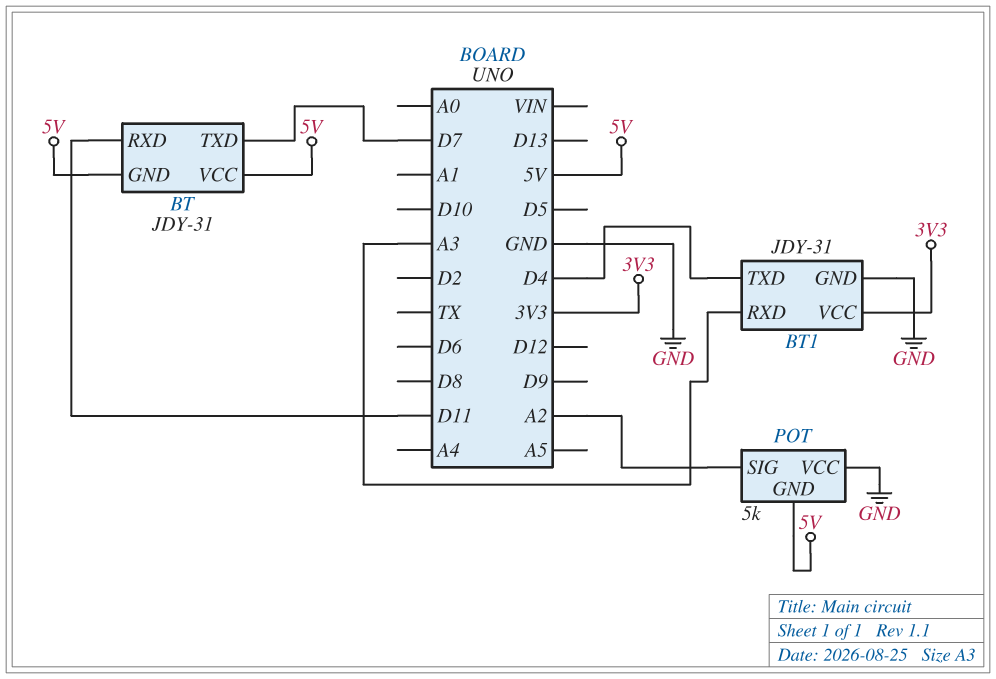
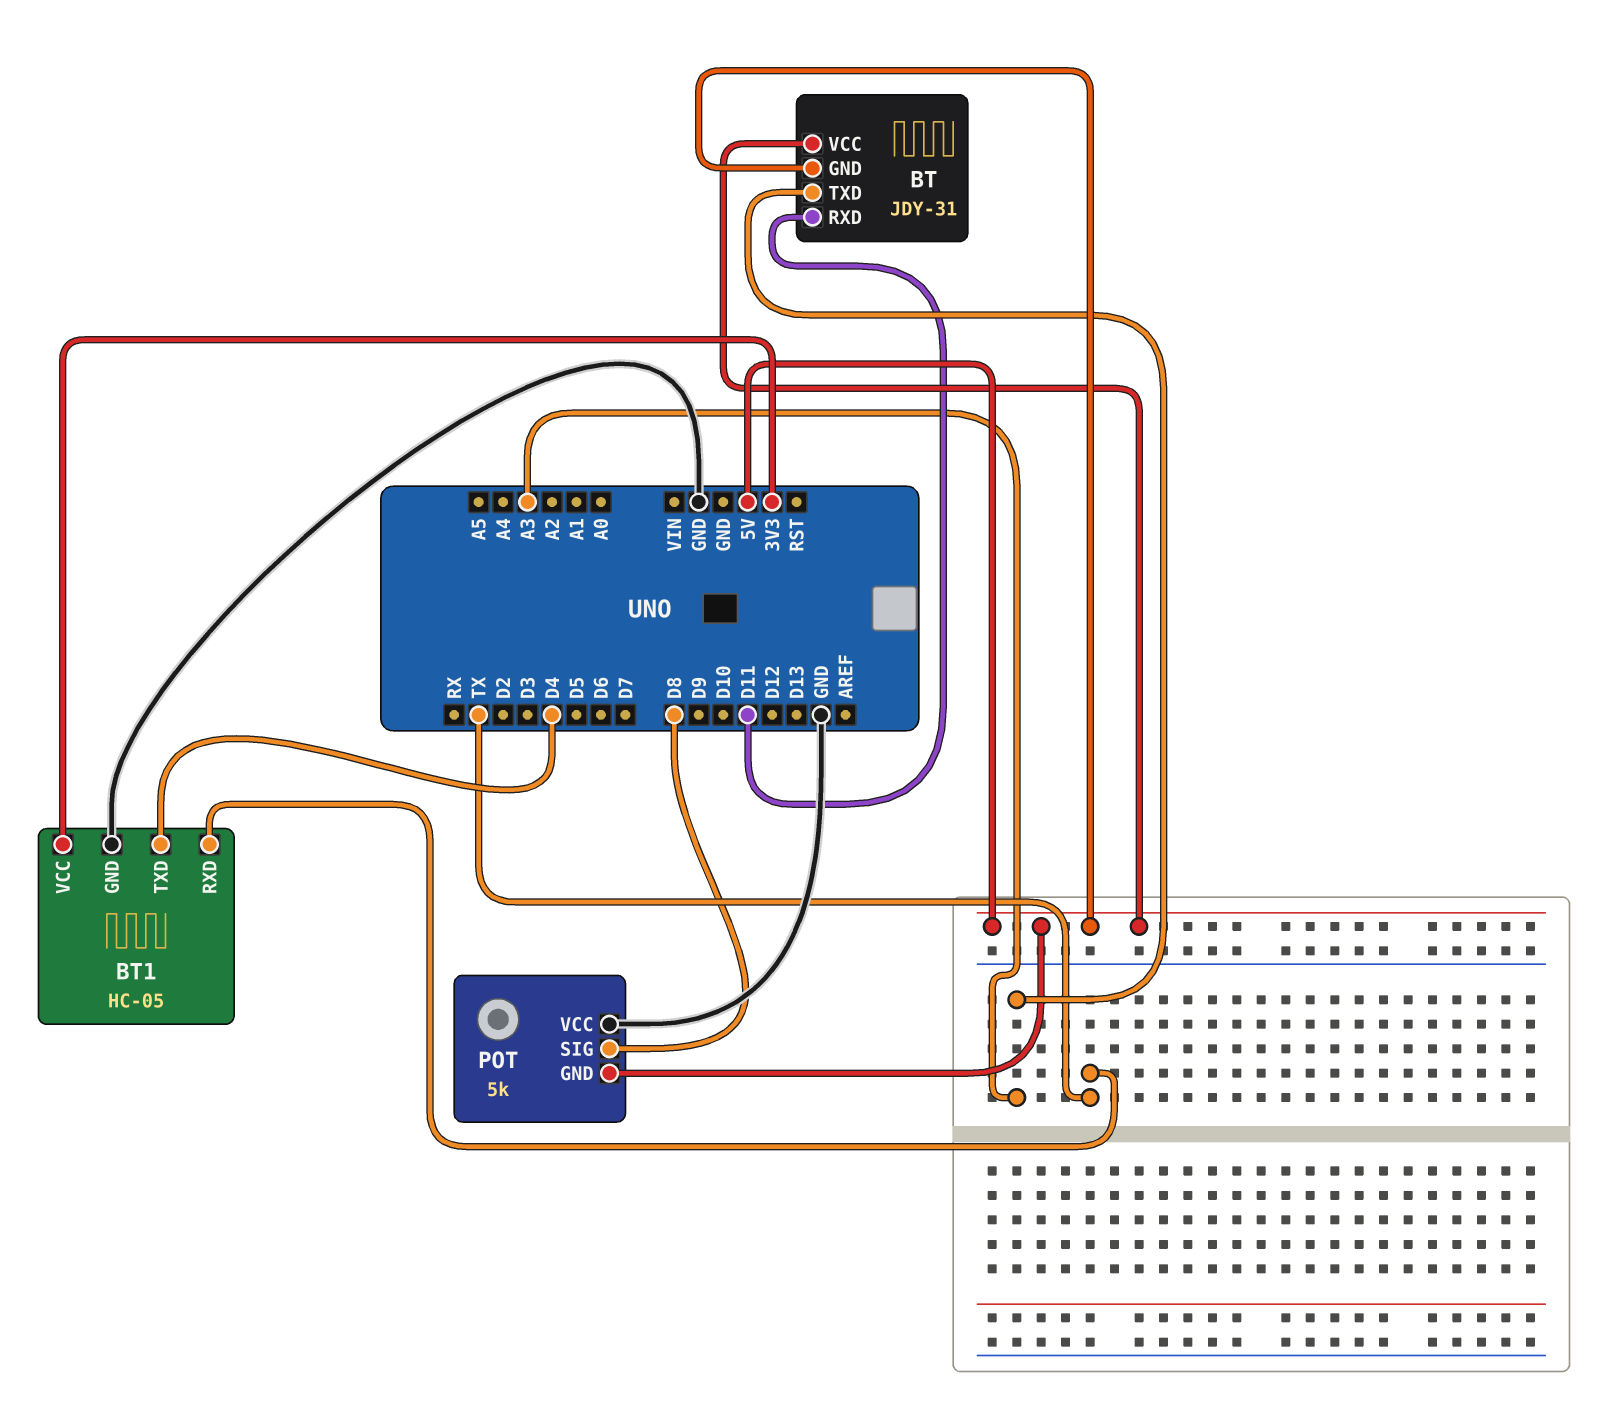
BT pin TXD: D7 -> A3
BT1: JDY-31 -> HC-05
BT1 pin RXD: A3 -> TX
POT pin SIG: A2 -> D8

